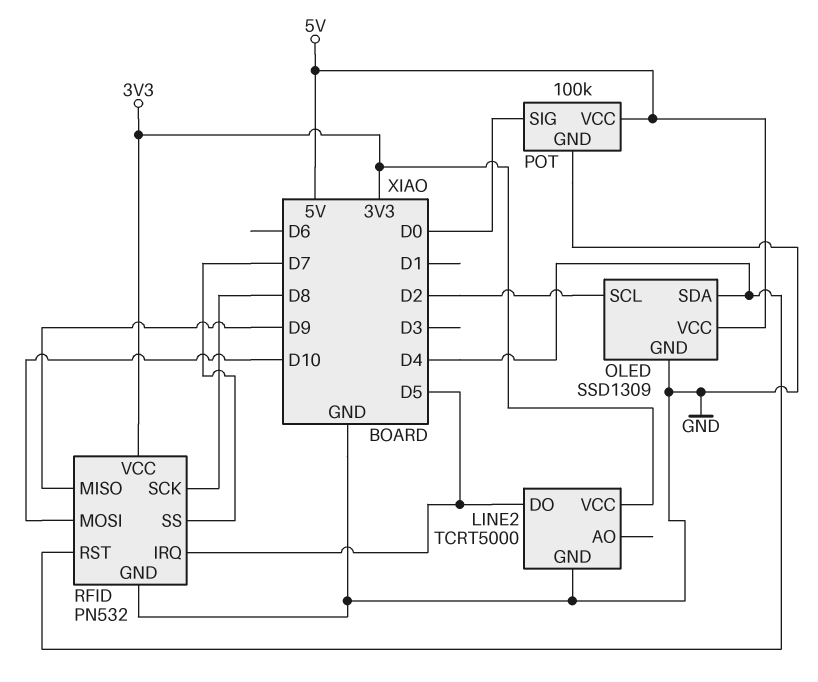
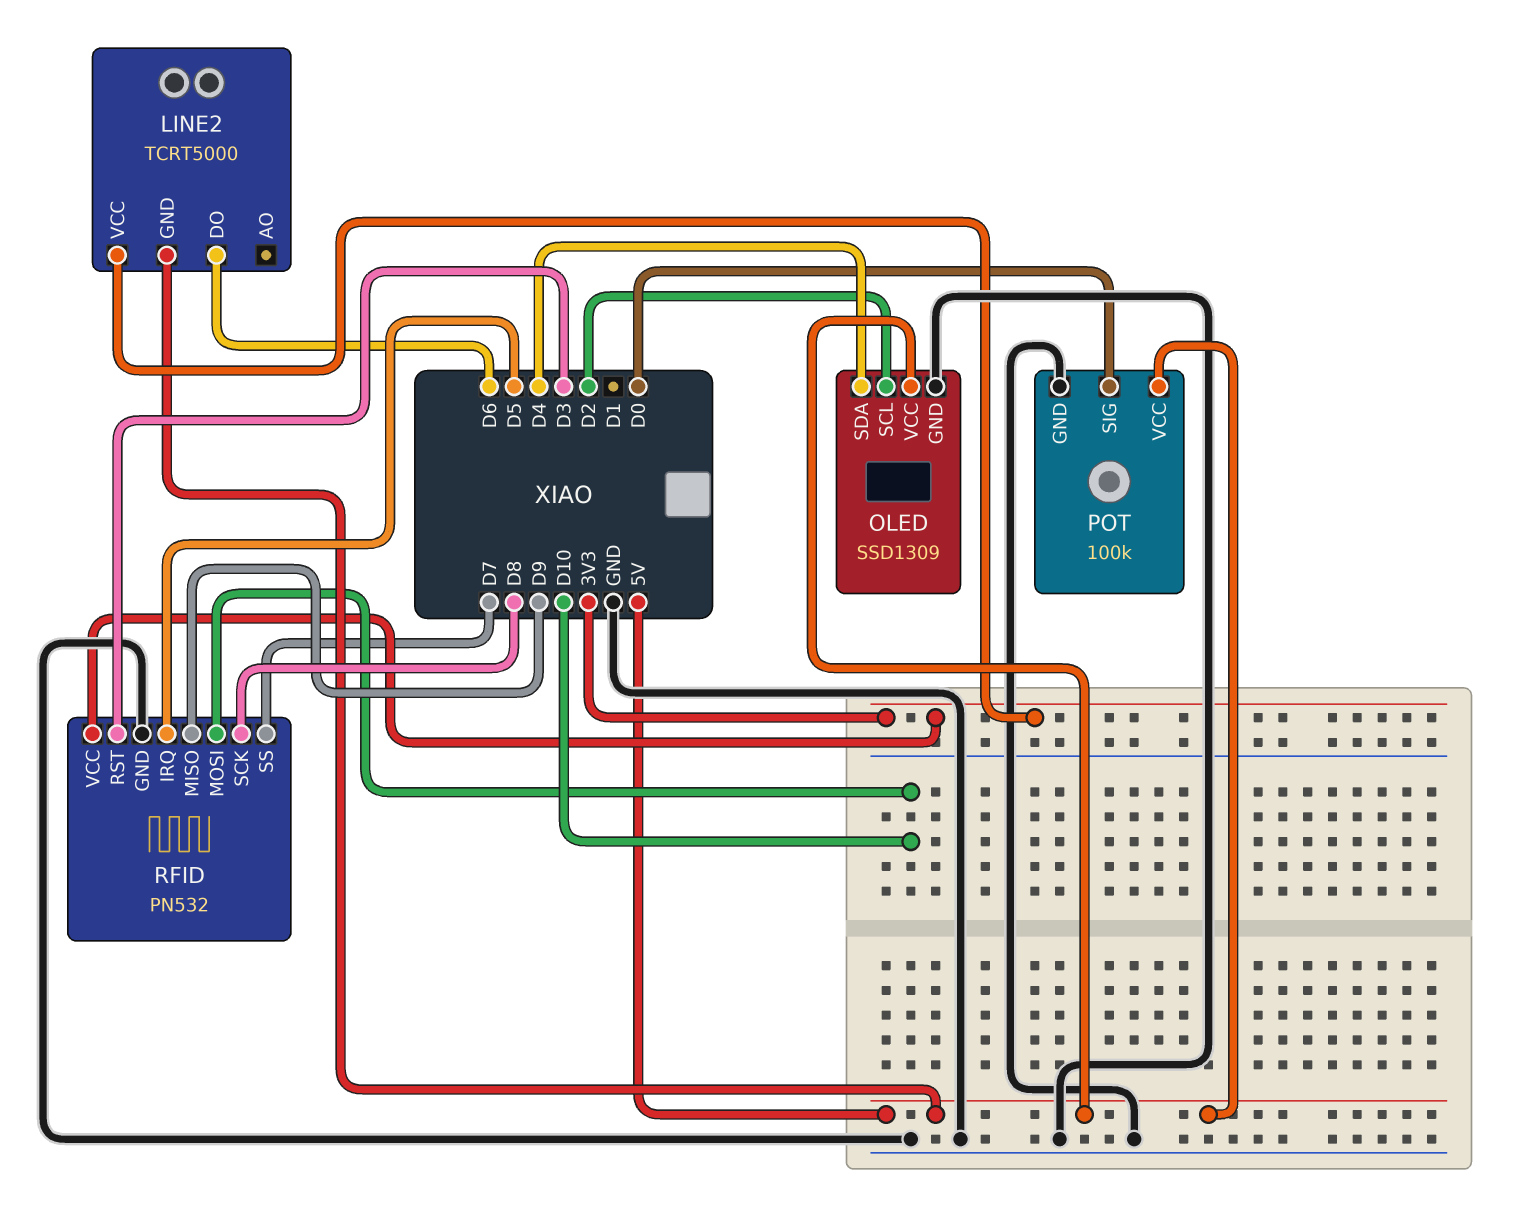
LINE2 pin DO: D5 -> D6
LINE2 pin GND: GND -> 5V
RFID pin RST: D4 -> D3

